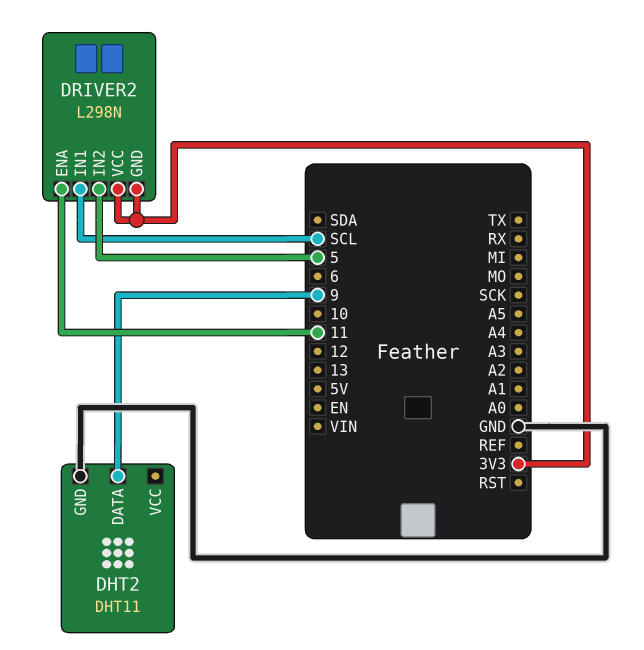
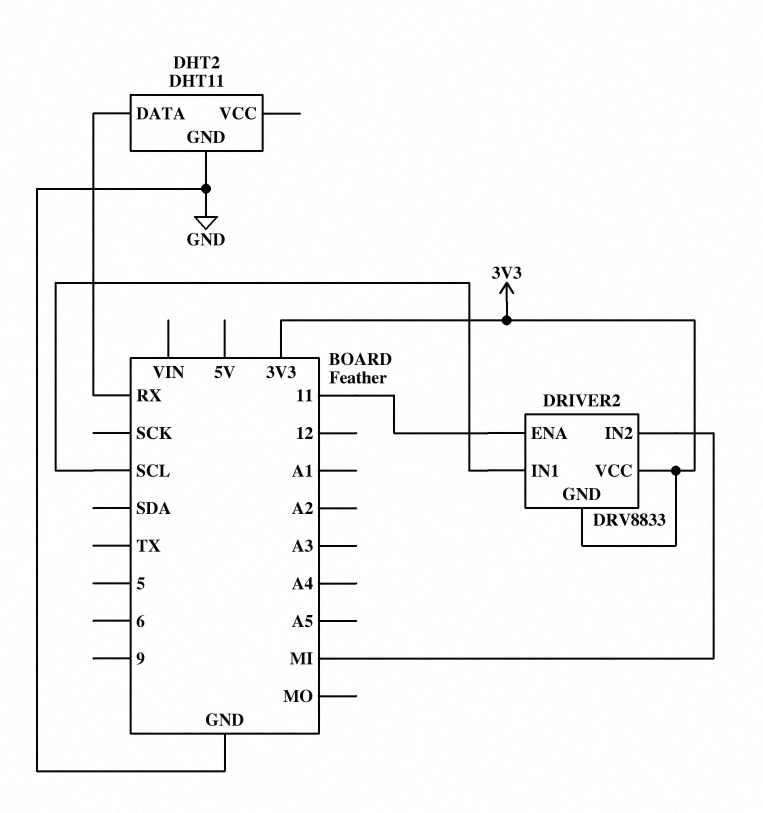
DHT2 pin DATA: 9 -> RX
DRIVER2: L298N -> DRV8833
DRIVER2 pin IN2: 5 -> MI

